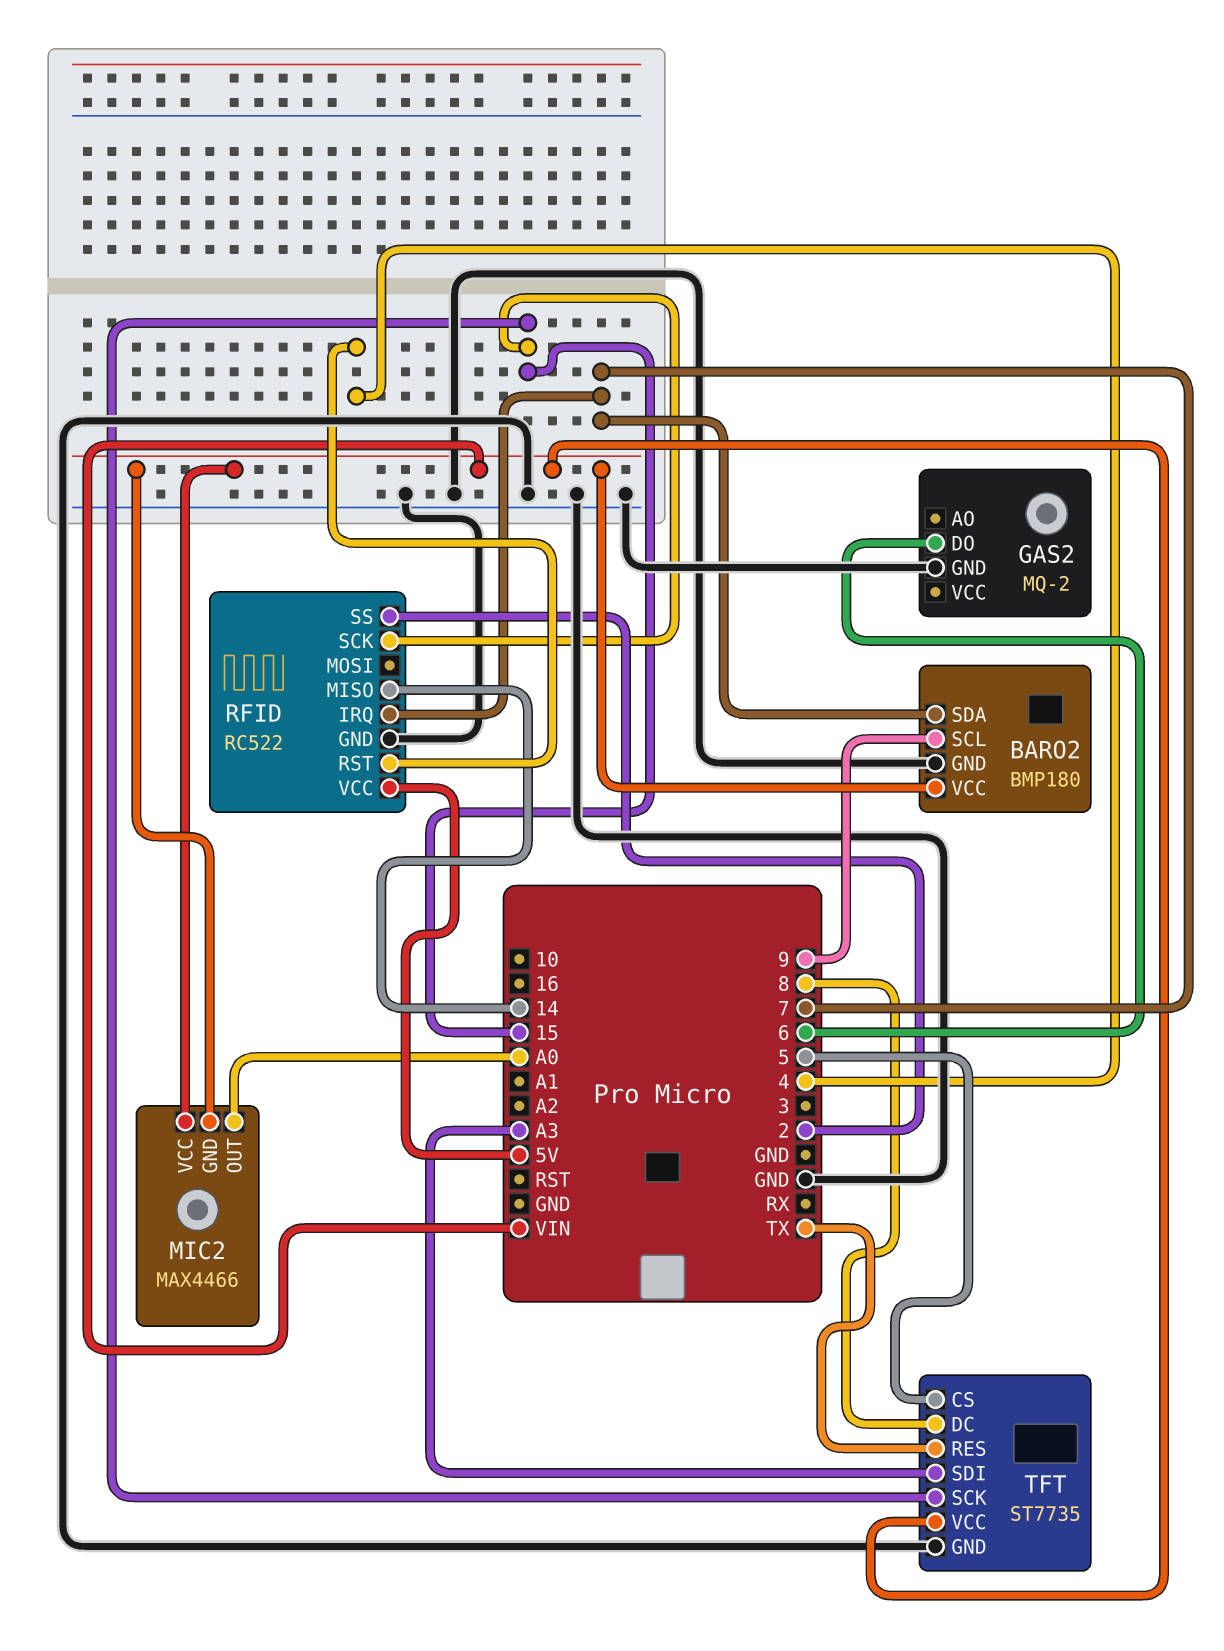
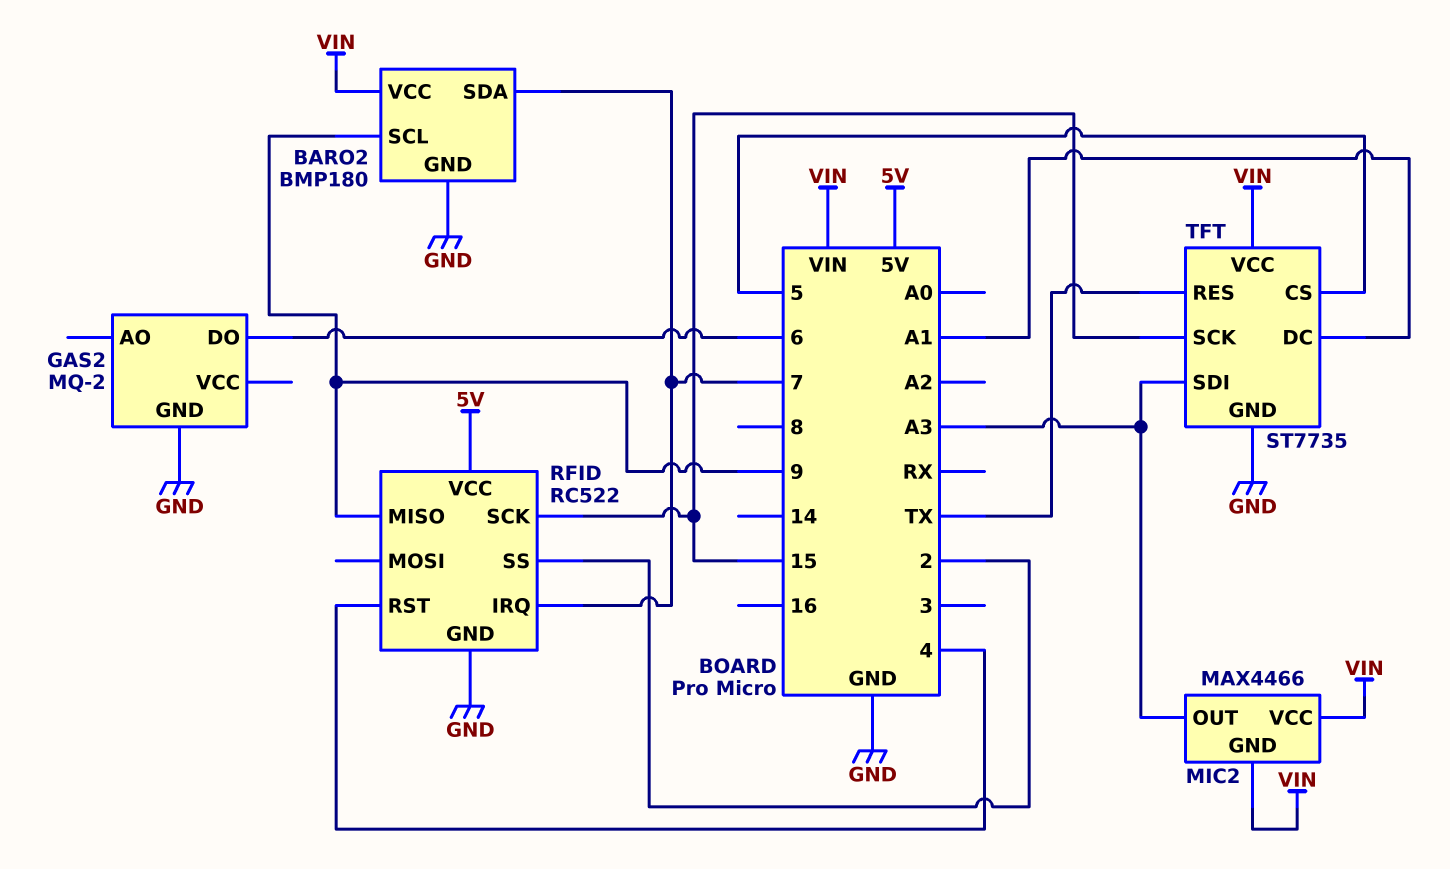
MIC2 pin OUT: A0 -> A3
RFID pin MISO: 14 -> 9
TFT pin DC: 8 -> A1

